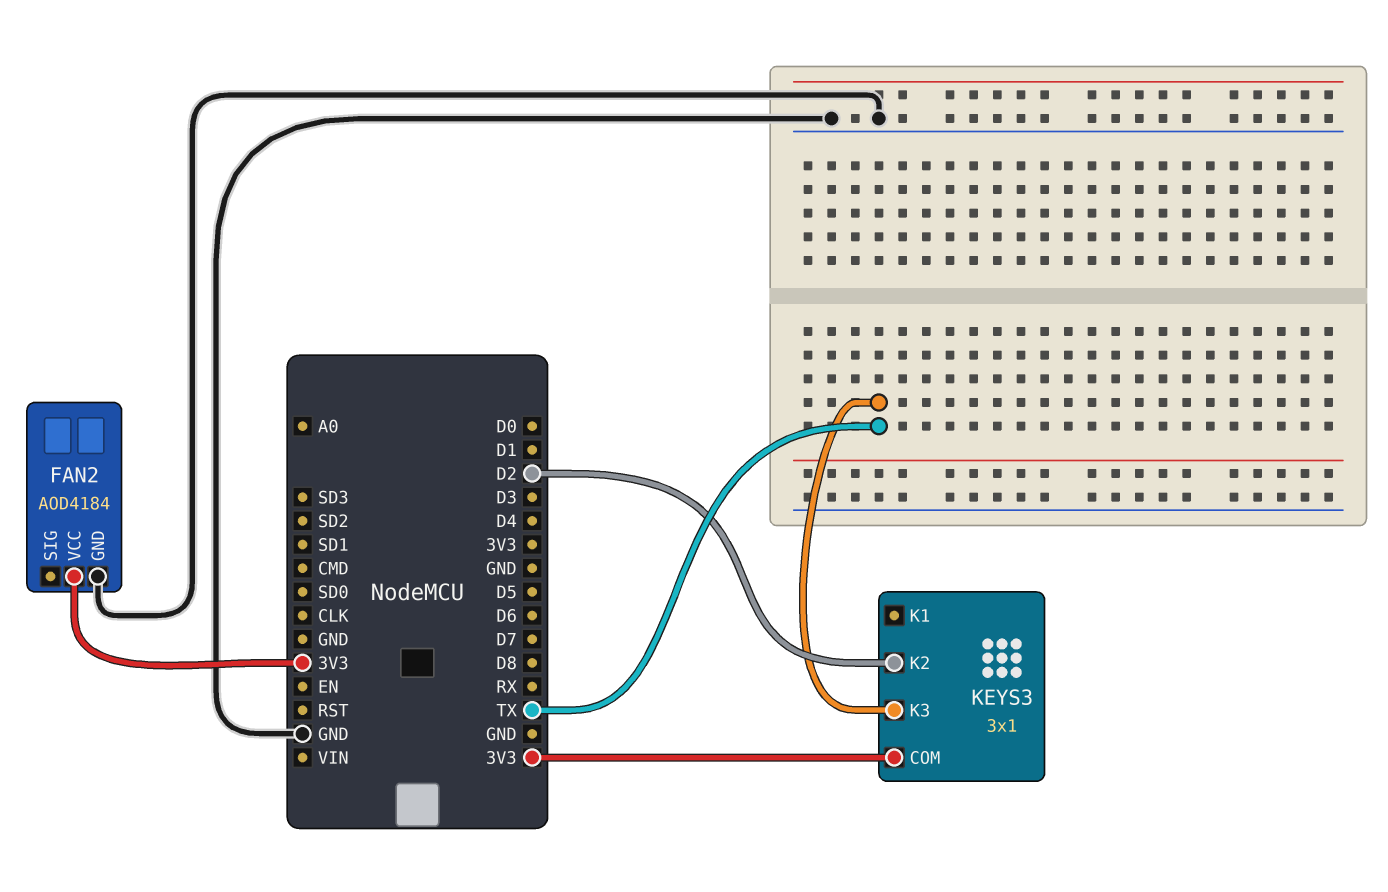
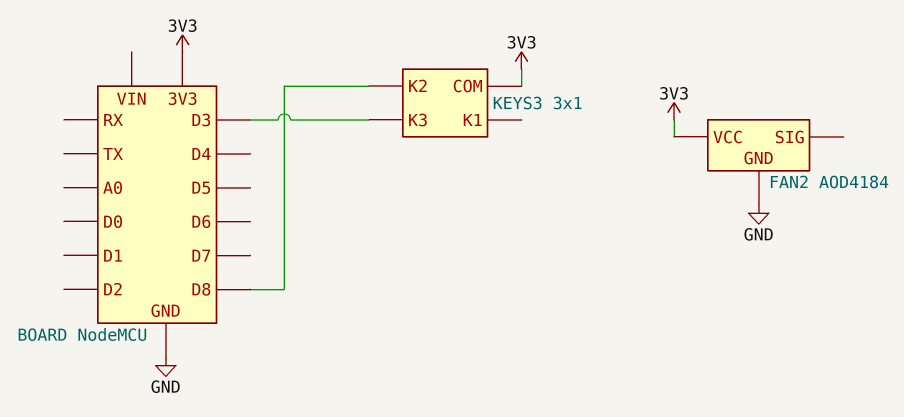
KEYS3 pin K2: D2 -> D8
KEYS3 pin K3: TX -> D3

